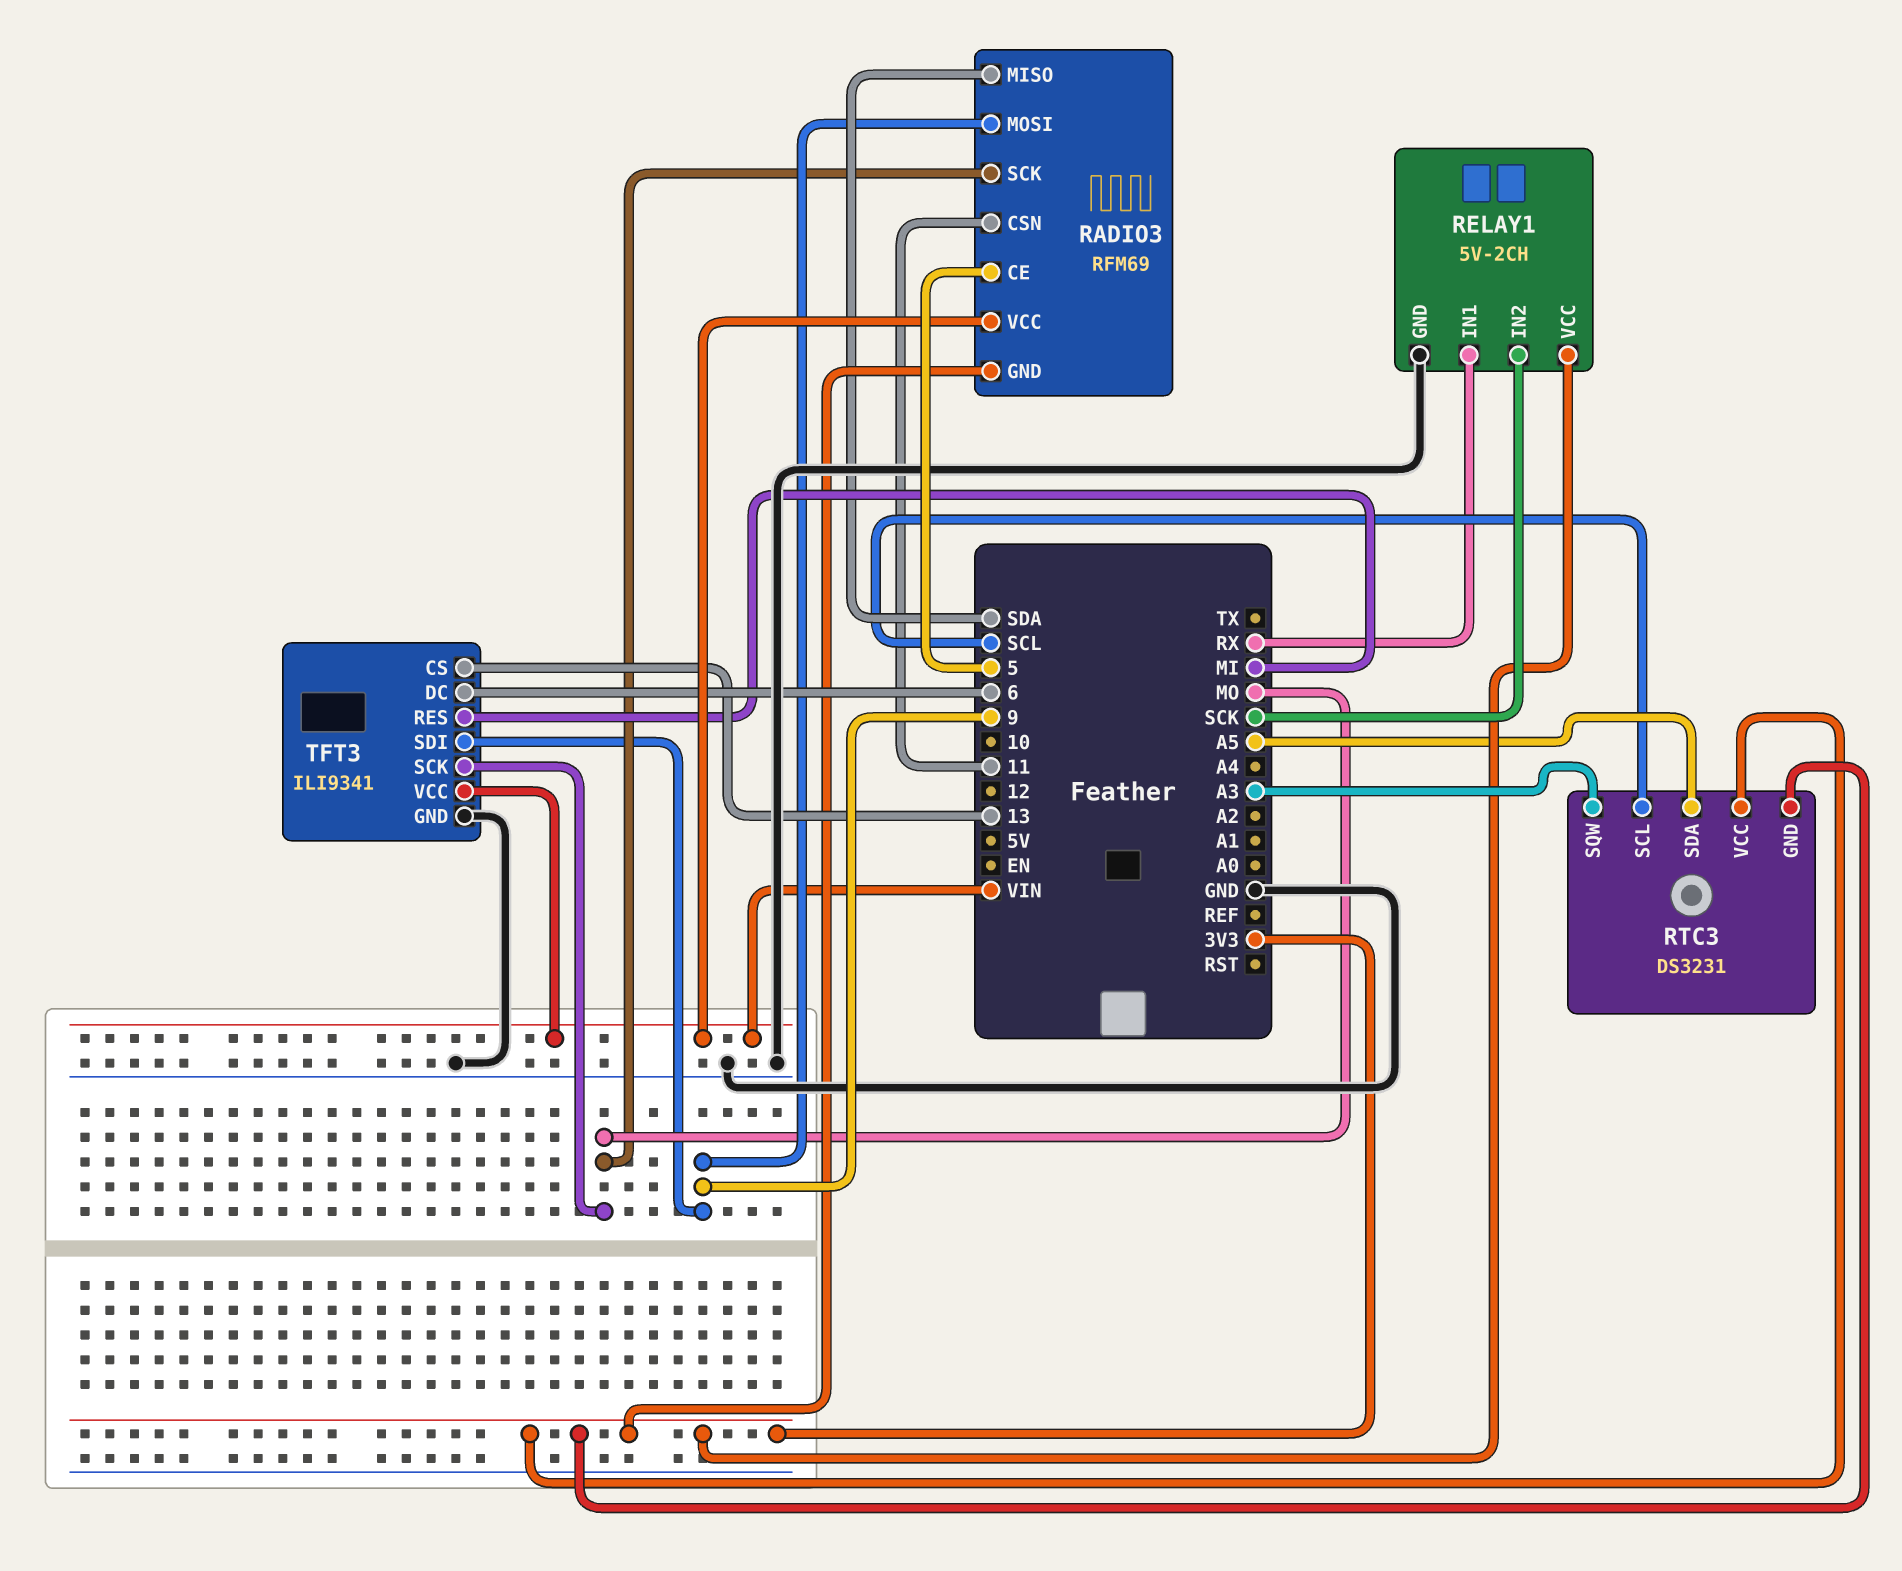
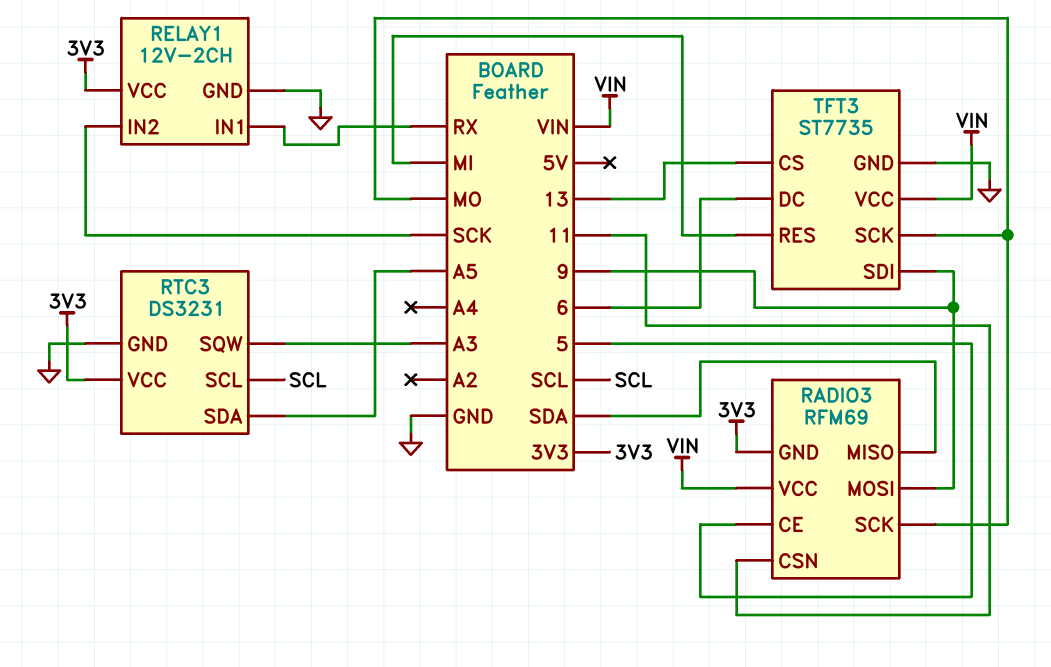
RELAY1: 5V-2CH -> 12V-2CH
RTC3 pin GND: 3V3 -> GND
TFT3: ILI9341 -> ST7735

